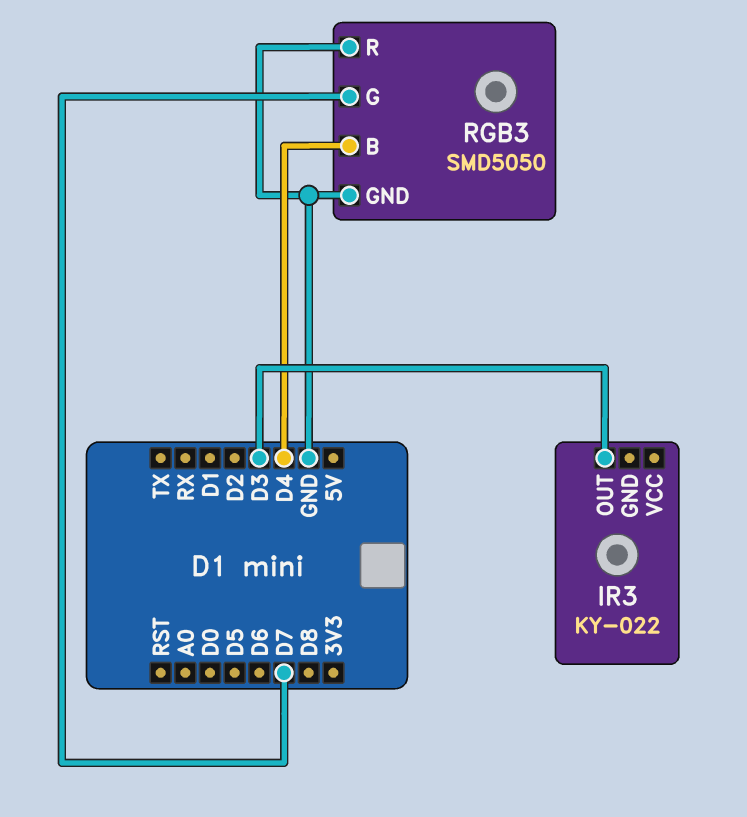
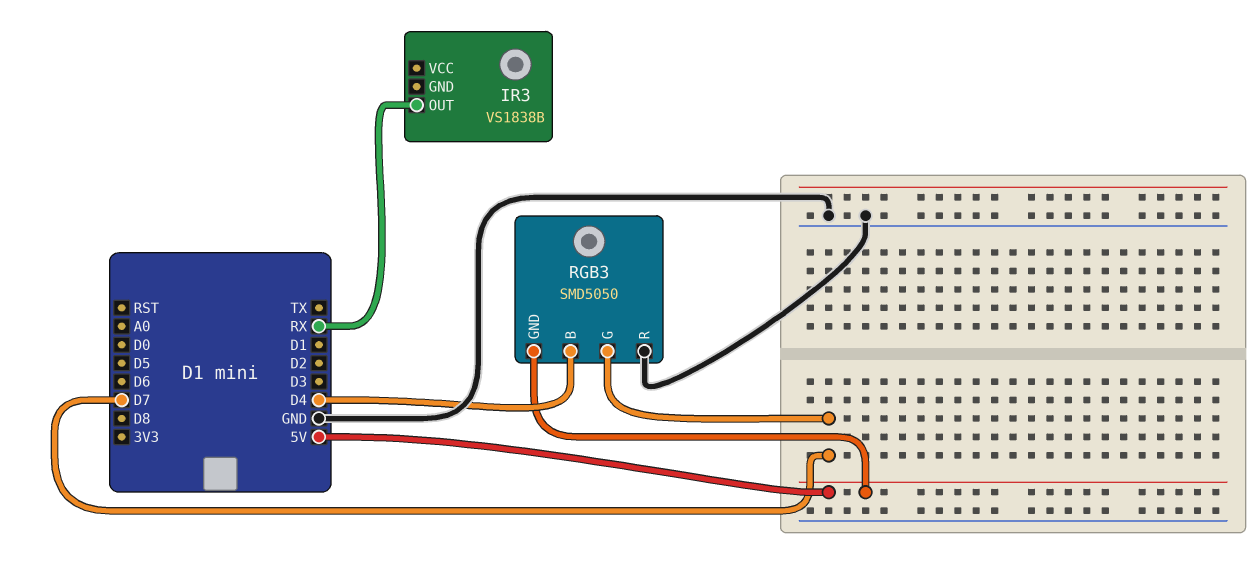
IR3: KY-022 -> VS1838B
IR3 pin OUT: D3 -> RX
RGB3 pin GND: GND -> 5V

